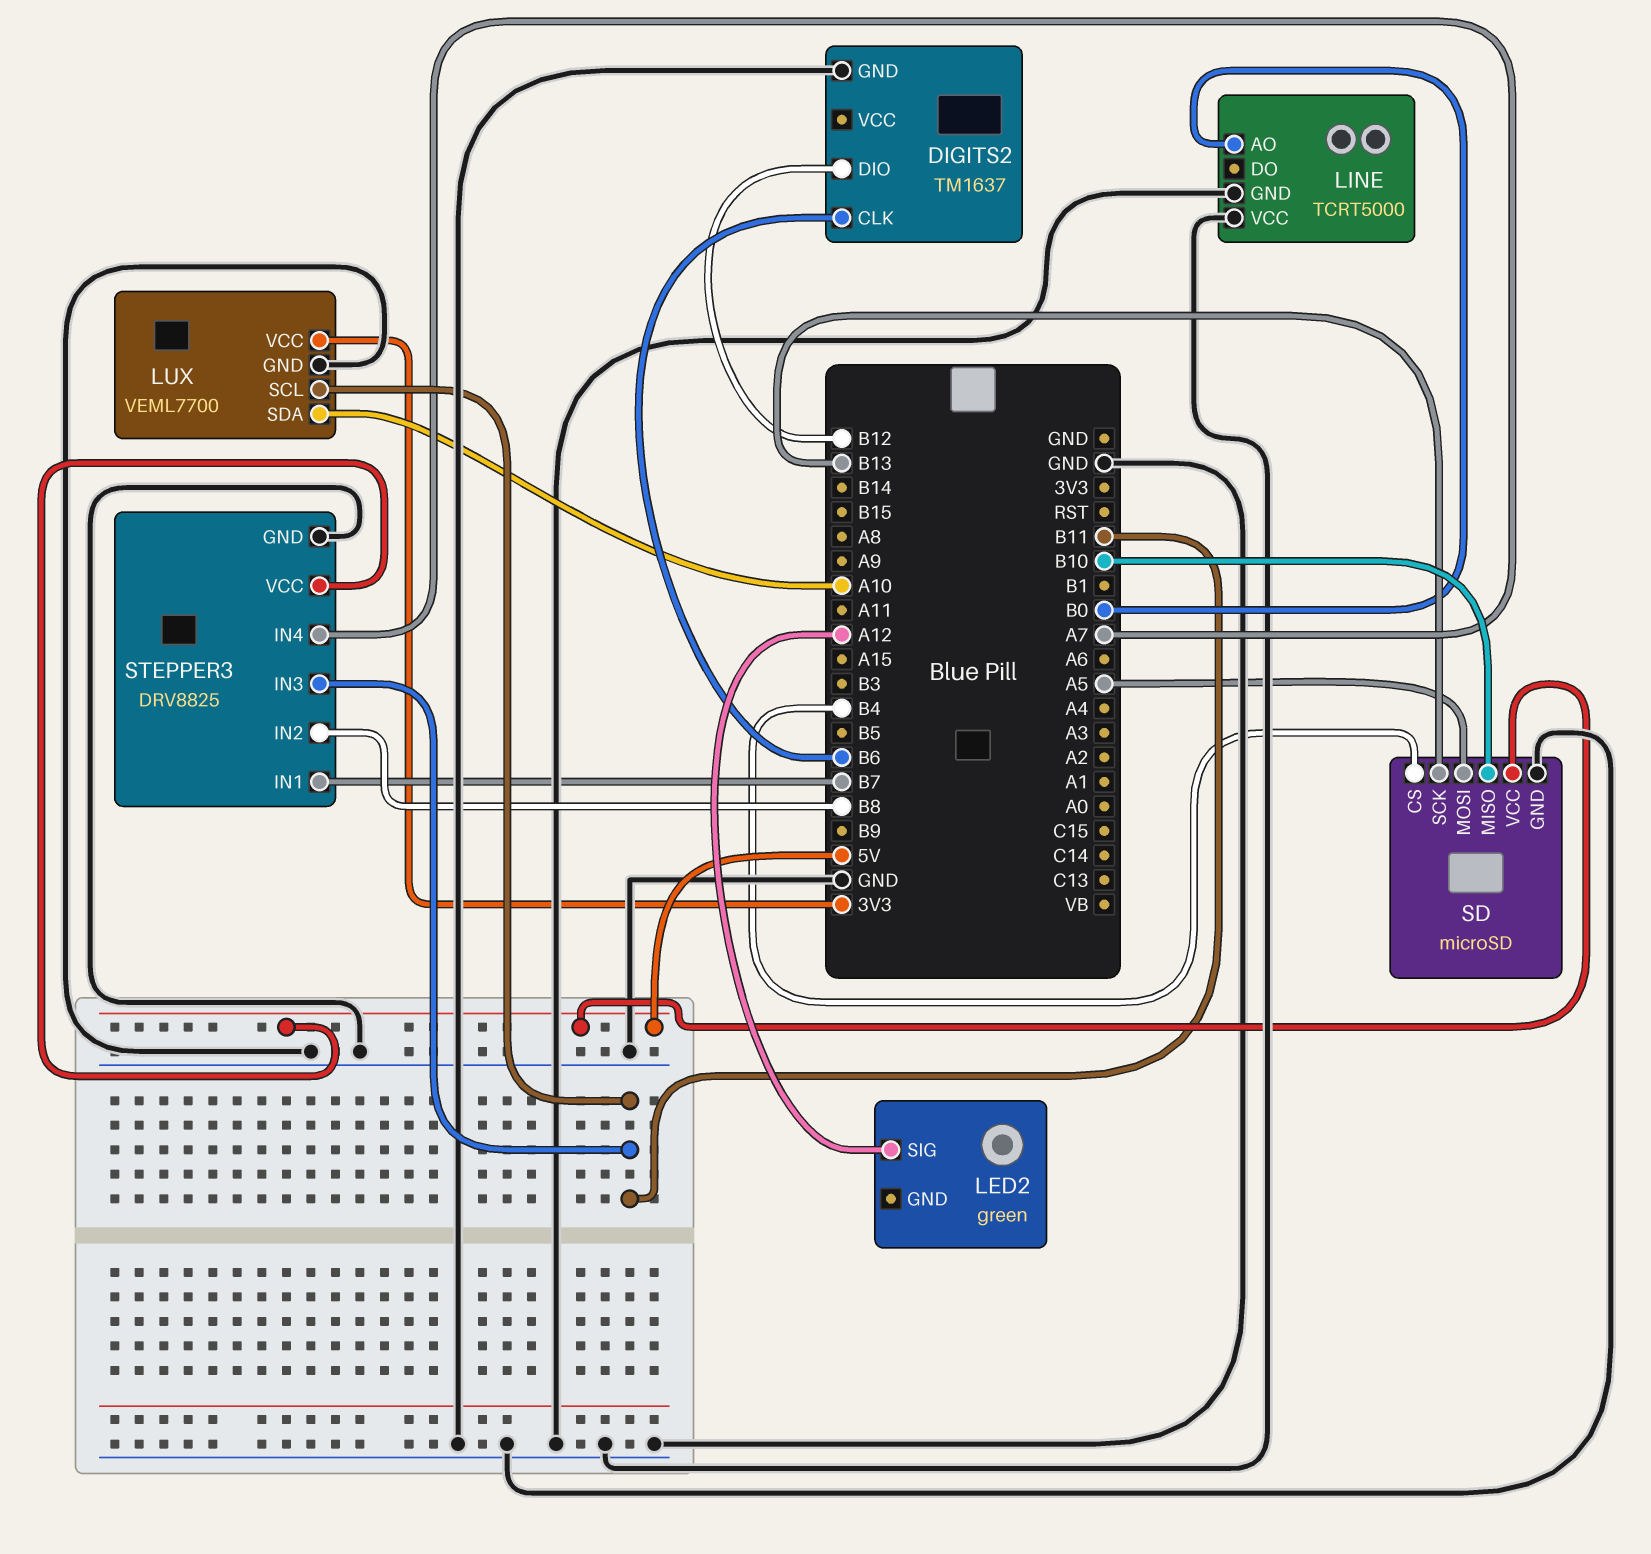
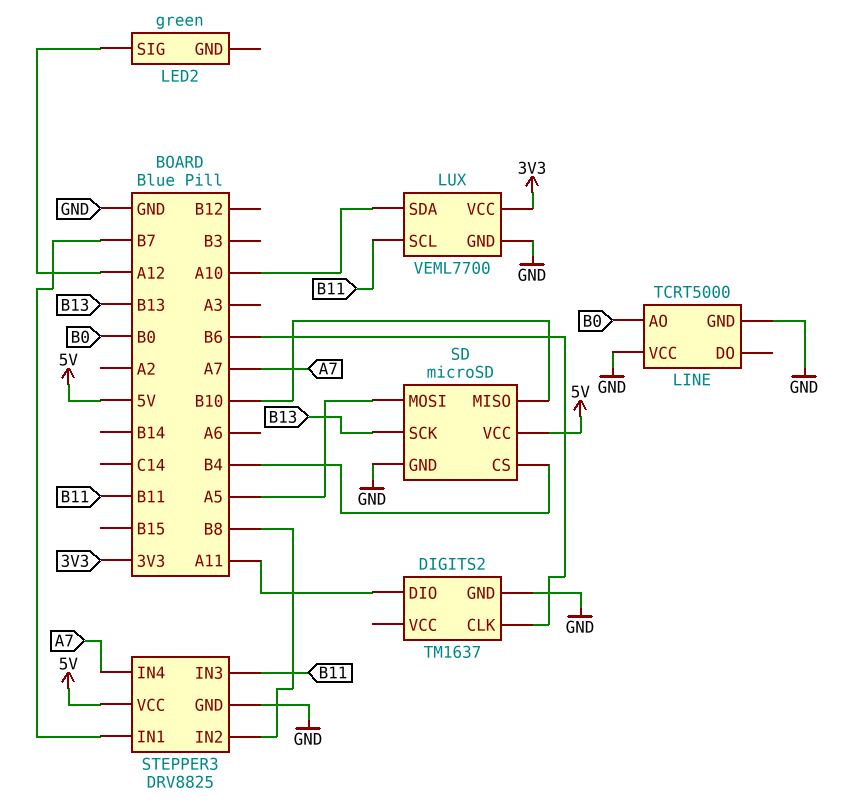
DIGITS2 pin DIO: B12 -> A11

